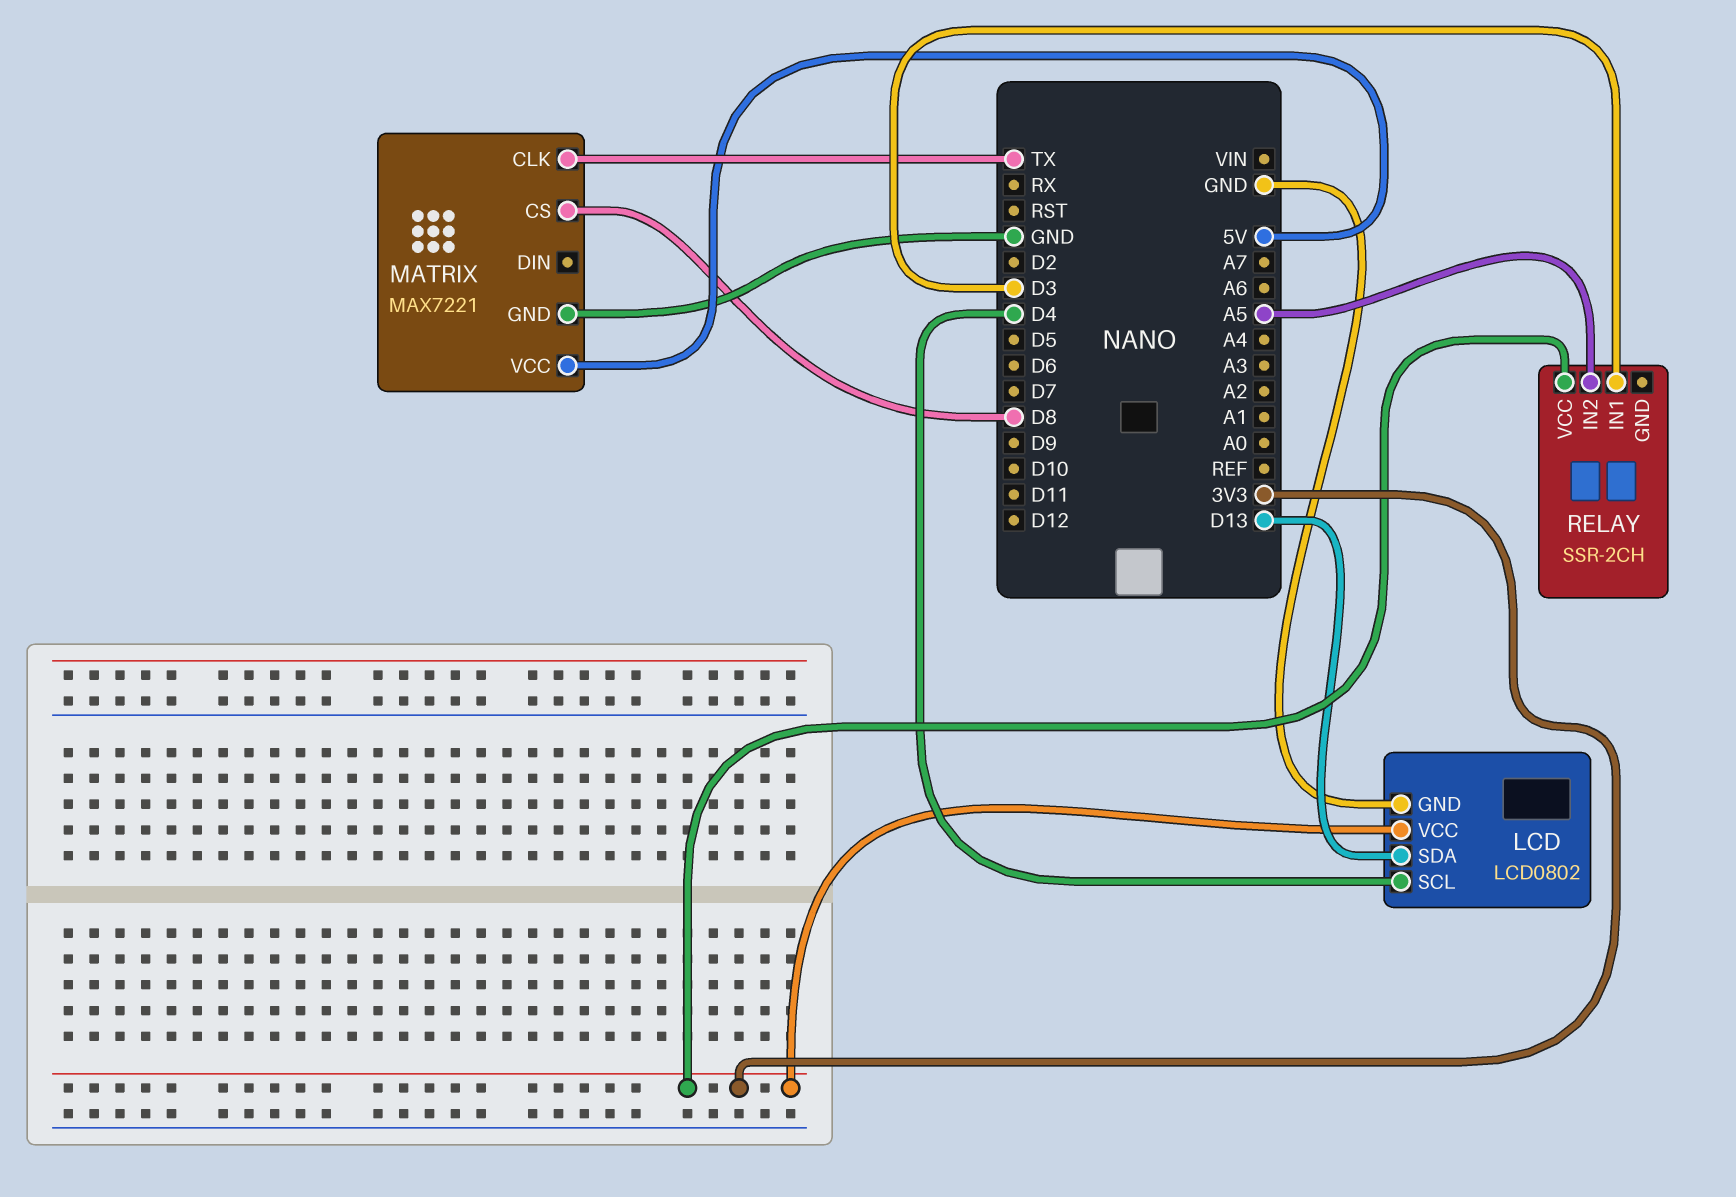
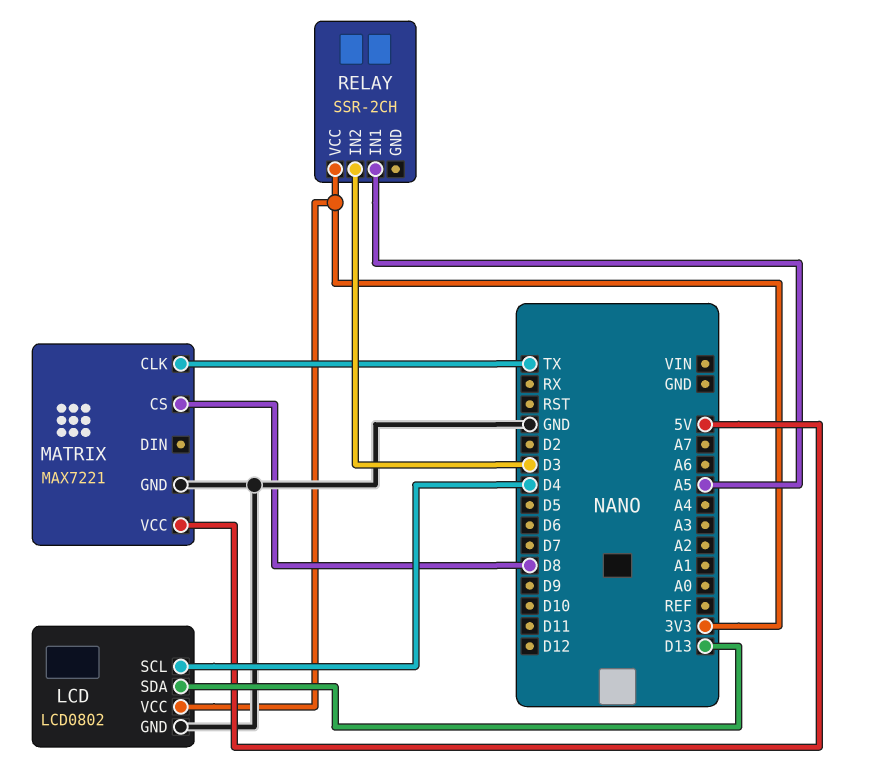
RELAY pin IN1: D3 -> A5
RELAY pin IN2: A5 -> D3

